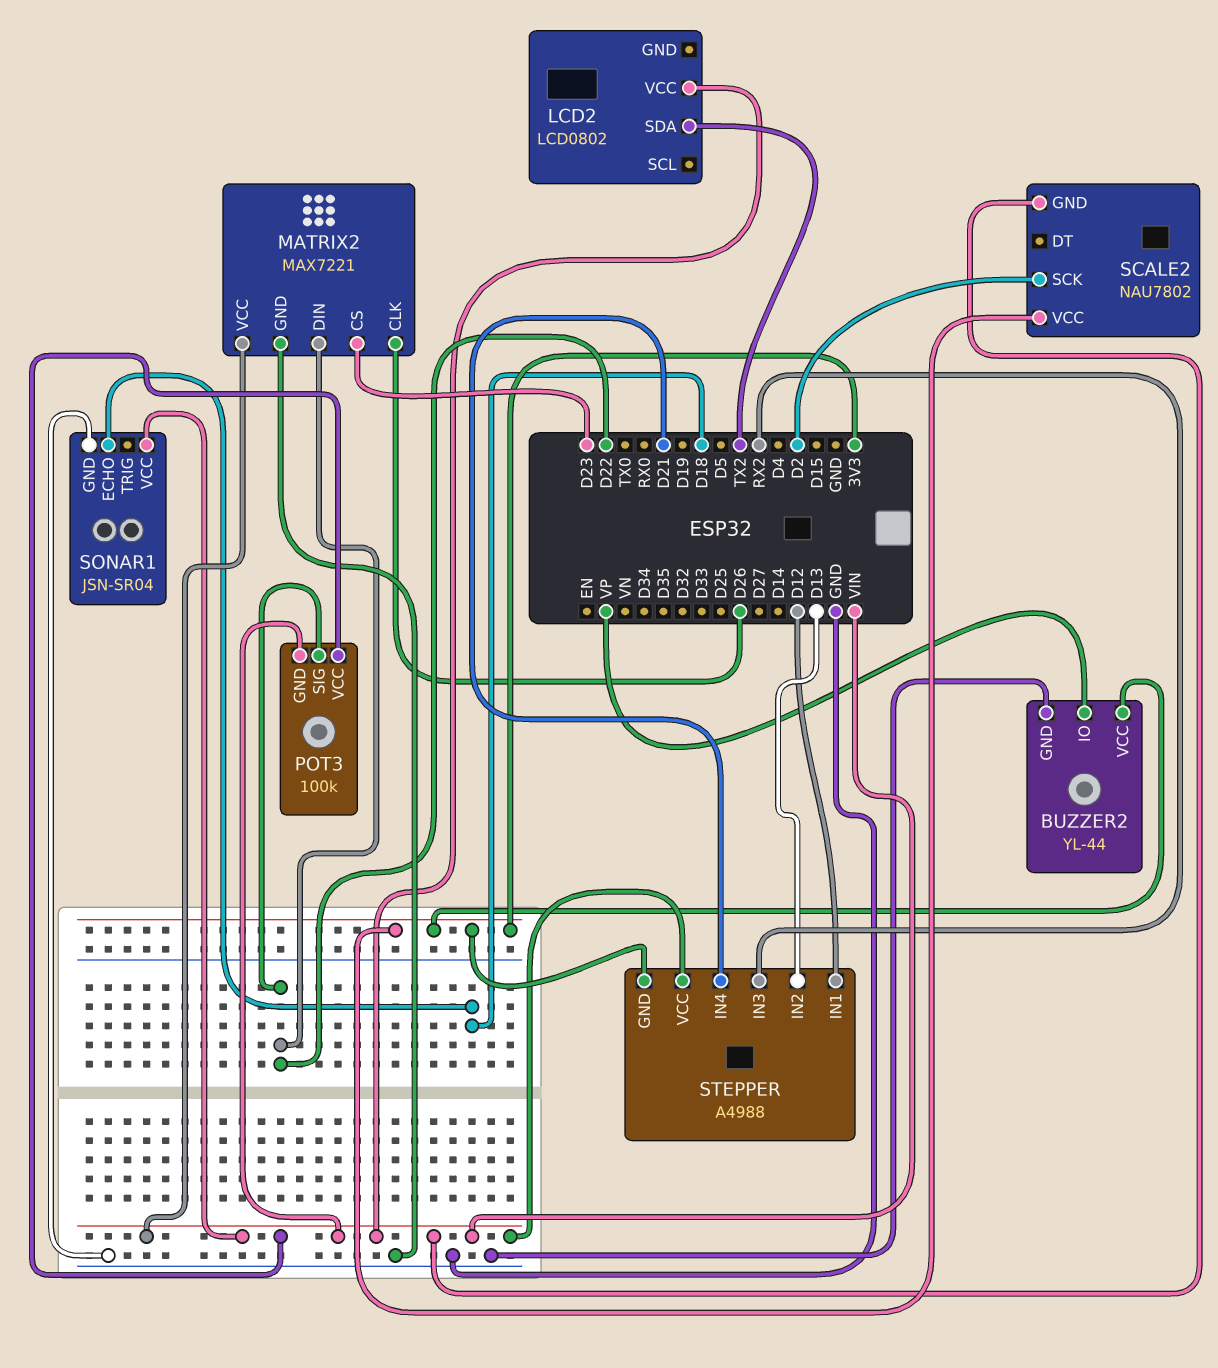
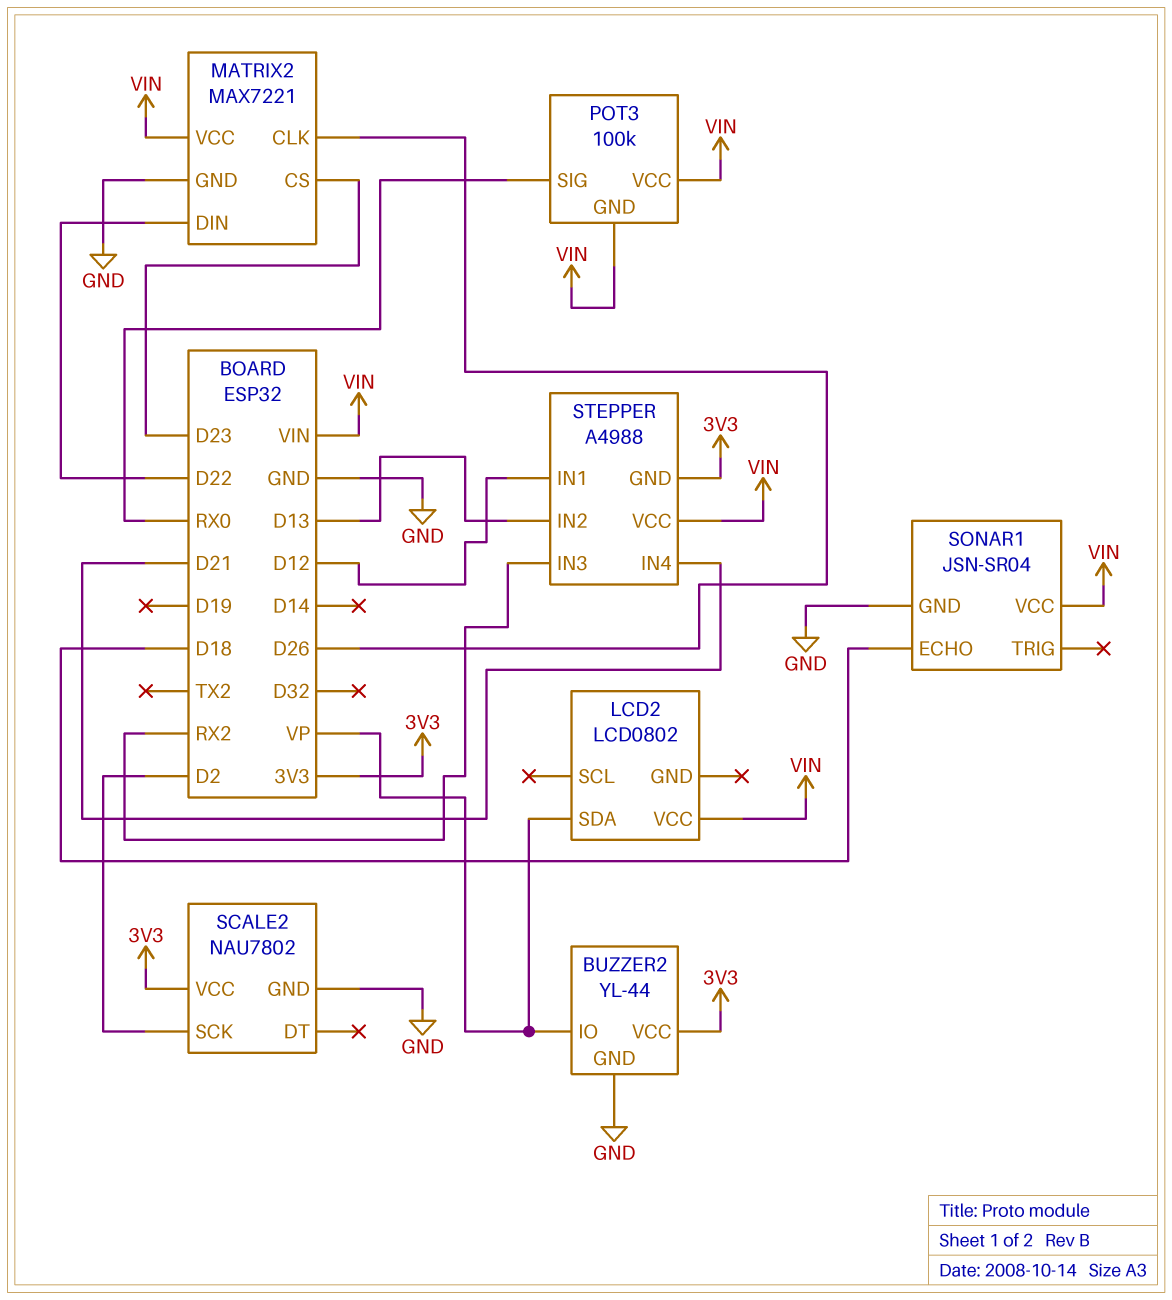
LCD2 pin SDA: TX2 -> VP
POT3 pin SIG: D22 -> RX0
SCALE2 pin GND: VIN -> GND

